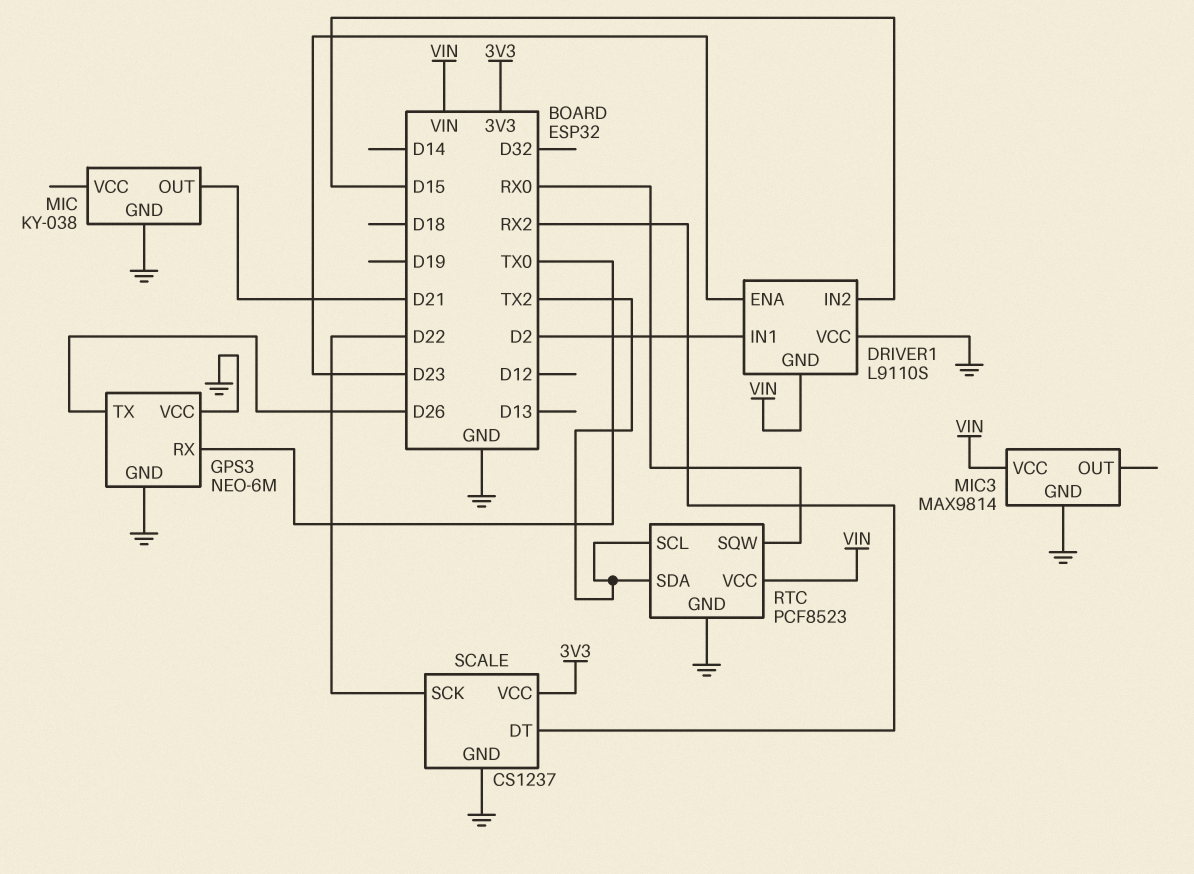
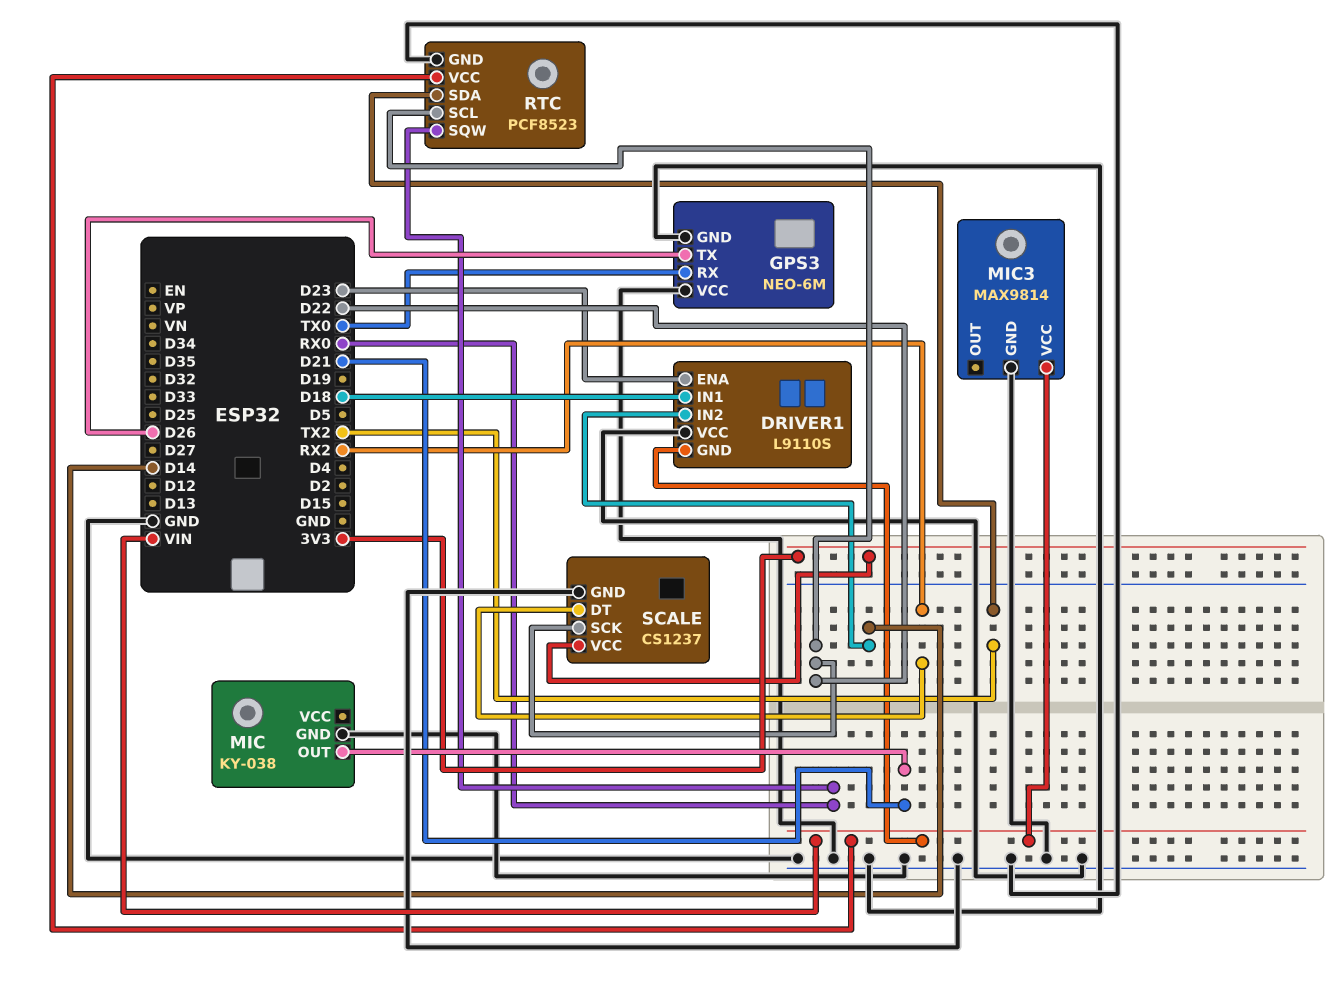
DRIVER1 pin IN1: D2 -> D18
DRIVER1 pin IN2: D15 -> D14
RTC pin SCL: TX2 -> D22

